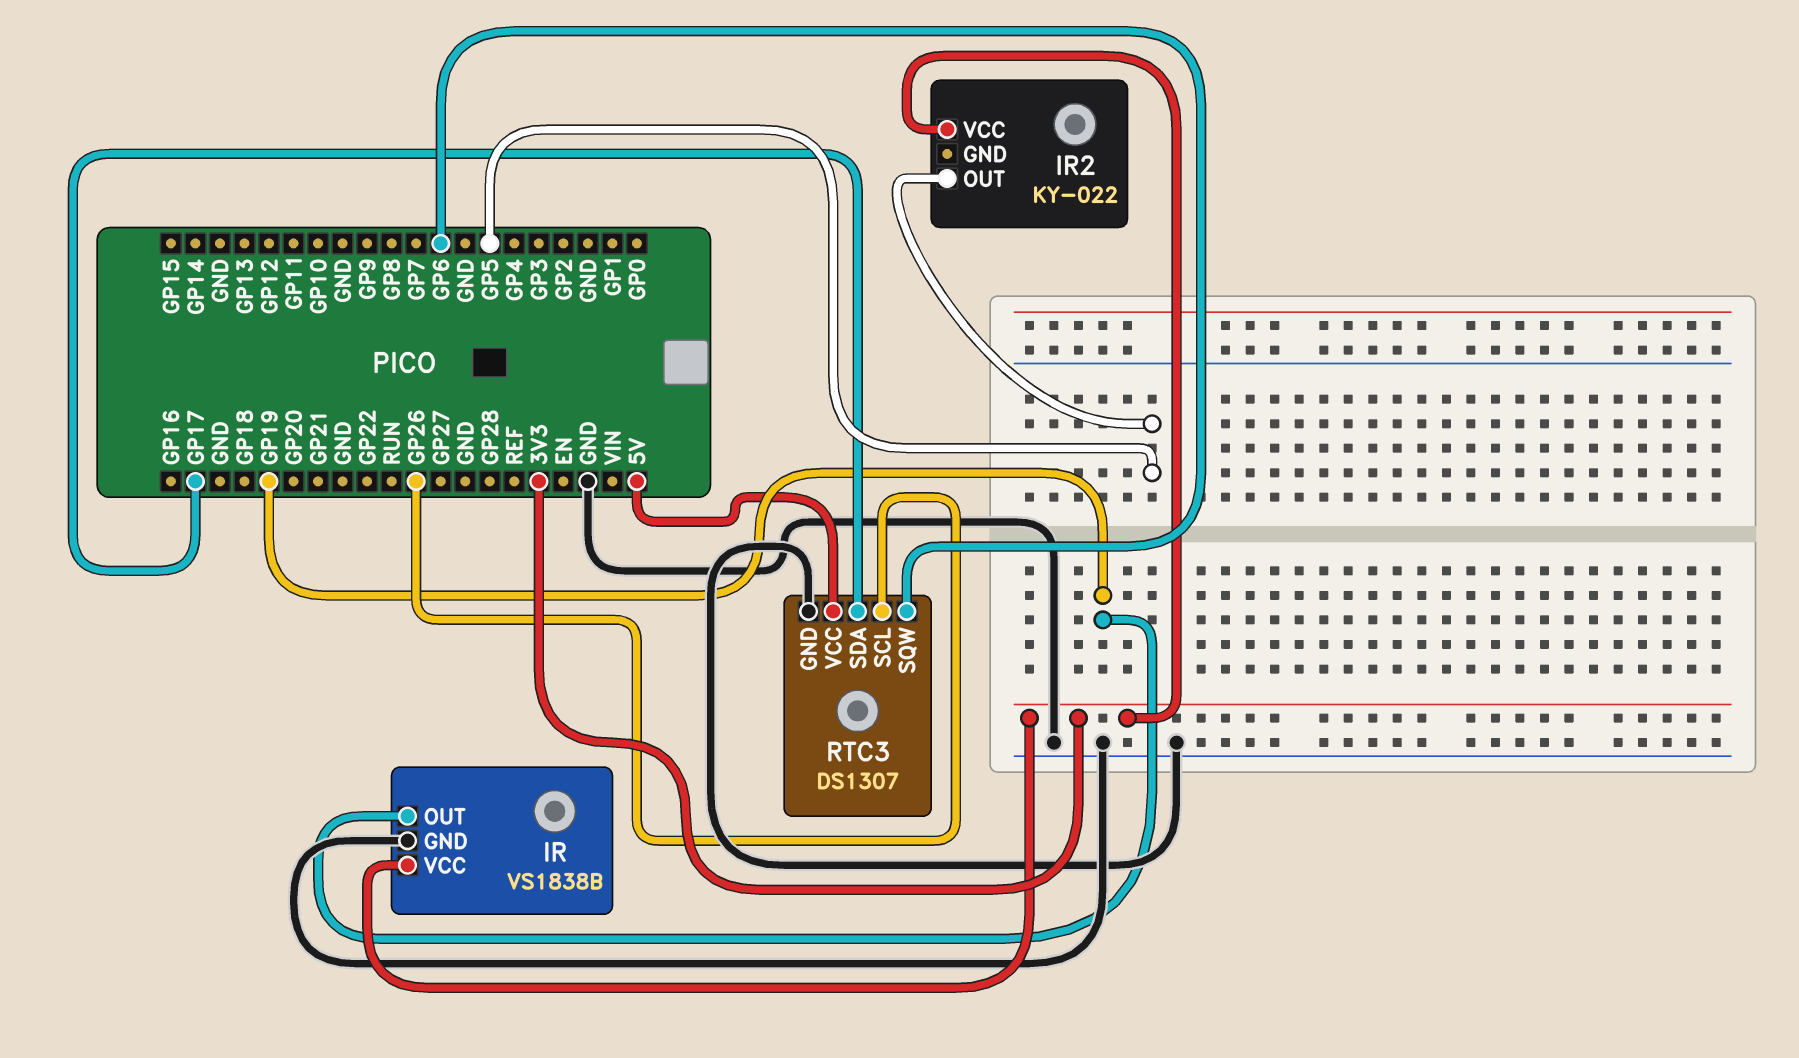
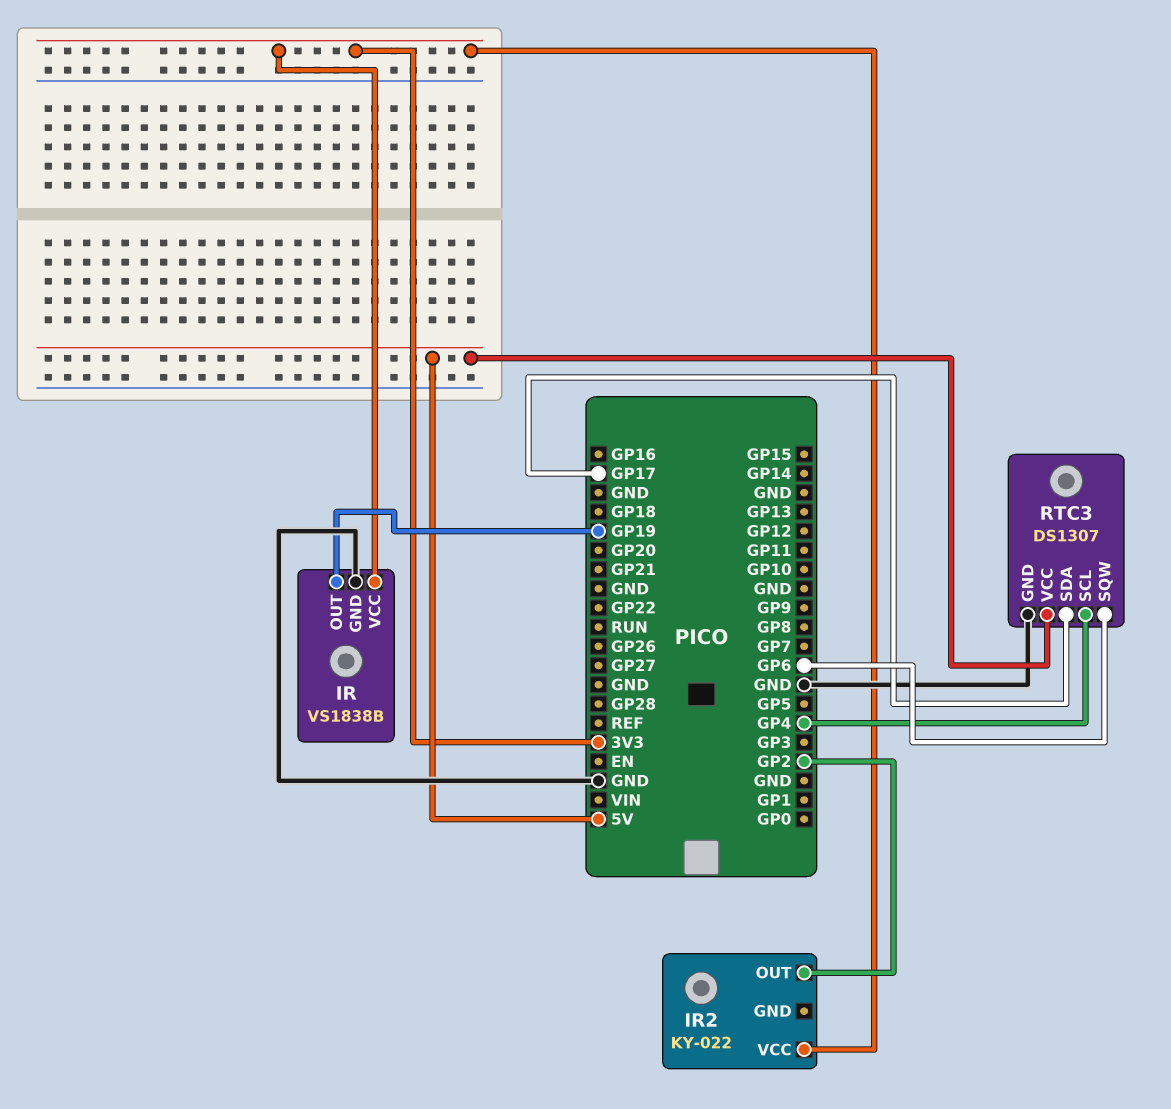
IR2 pin OUT: GP5 -> GP2
RTC3 pin SCL: GP26 -> GP4

